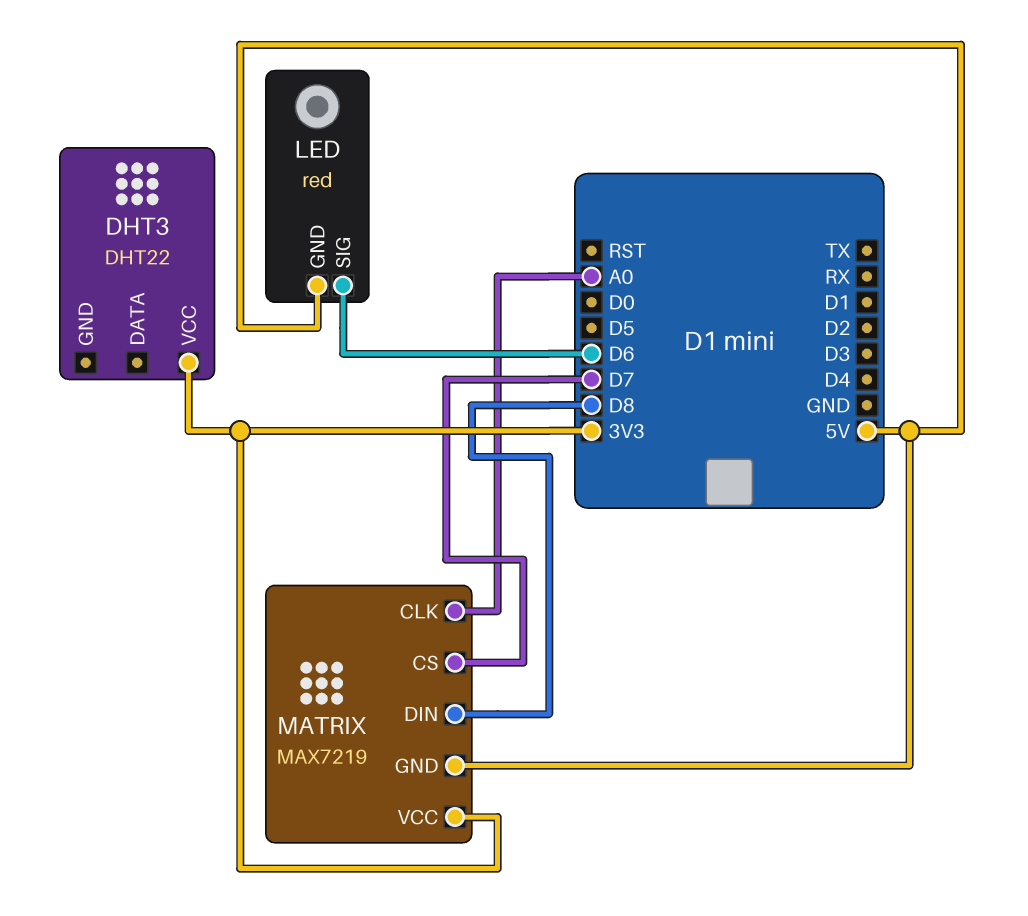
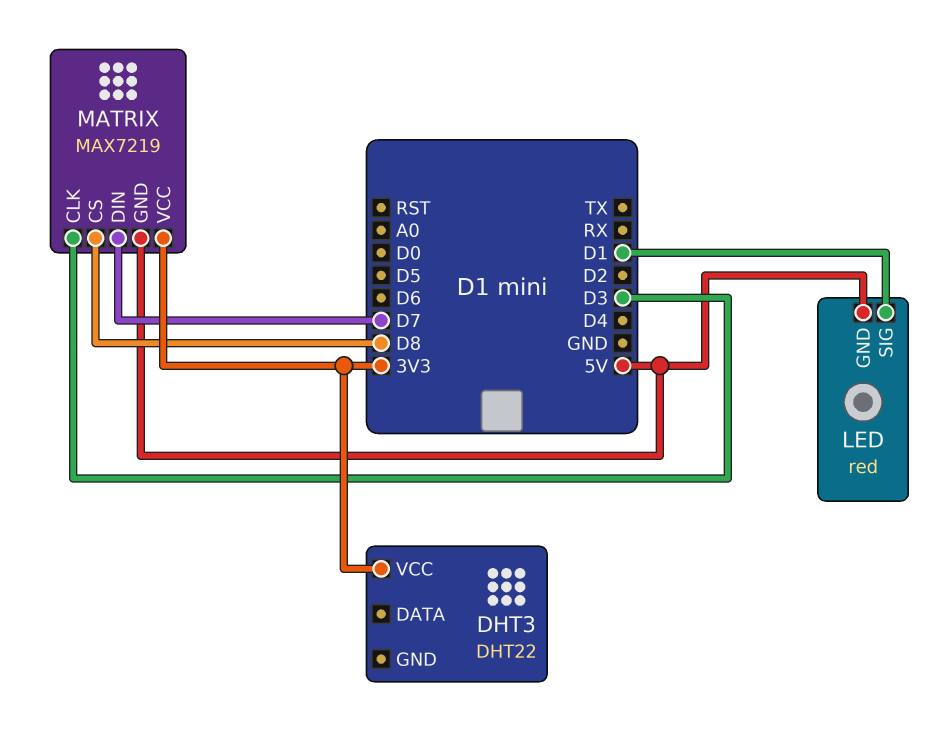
LED pin SIG: D6 -> D1
MATRIX pin CLK: A0 -> D3
MATRIX pin CS: D7 -> D8
MATRIX pin DIN: D8 -> D7

